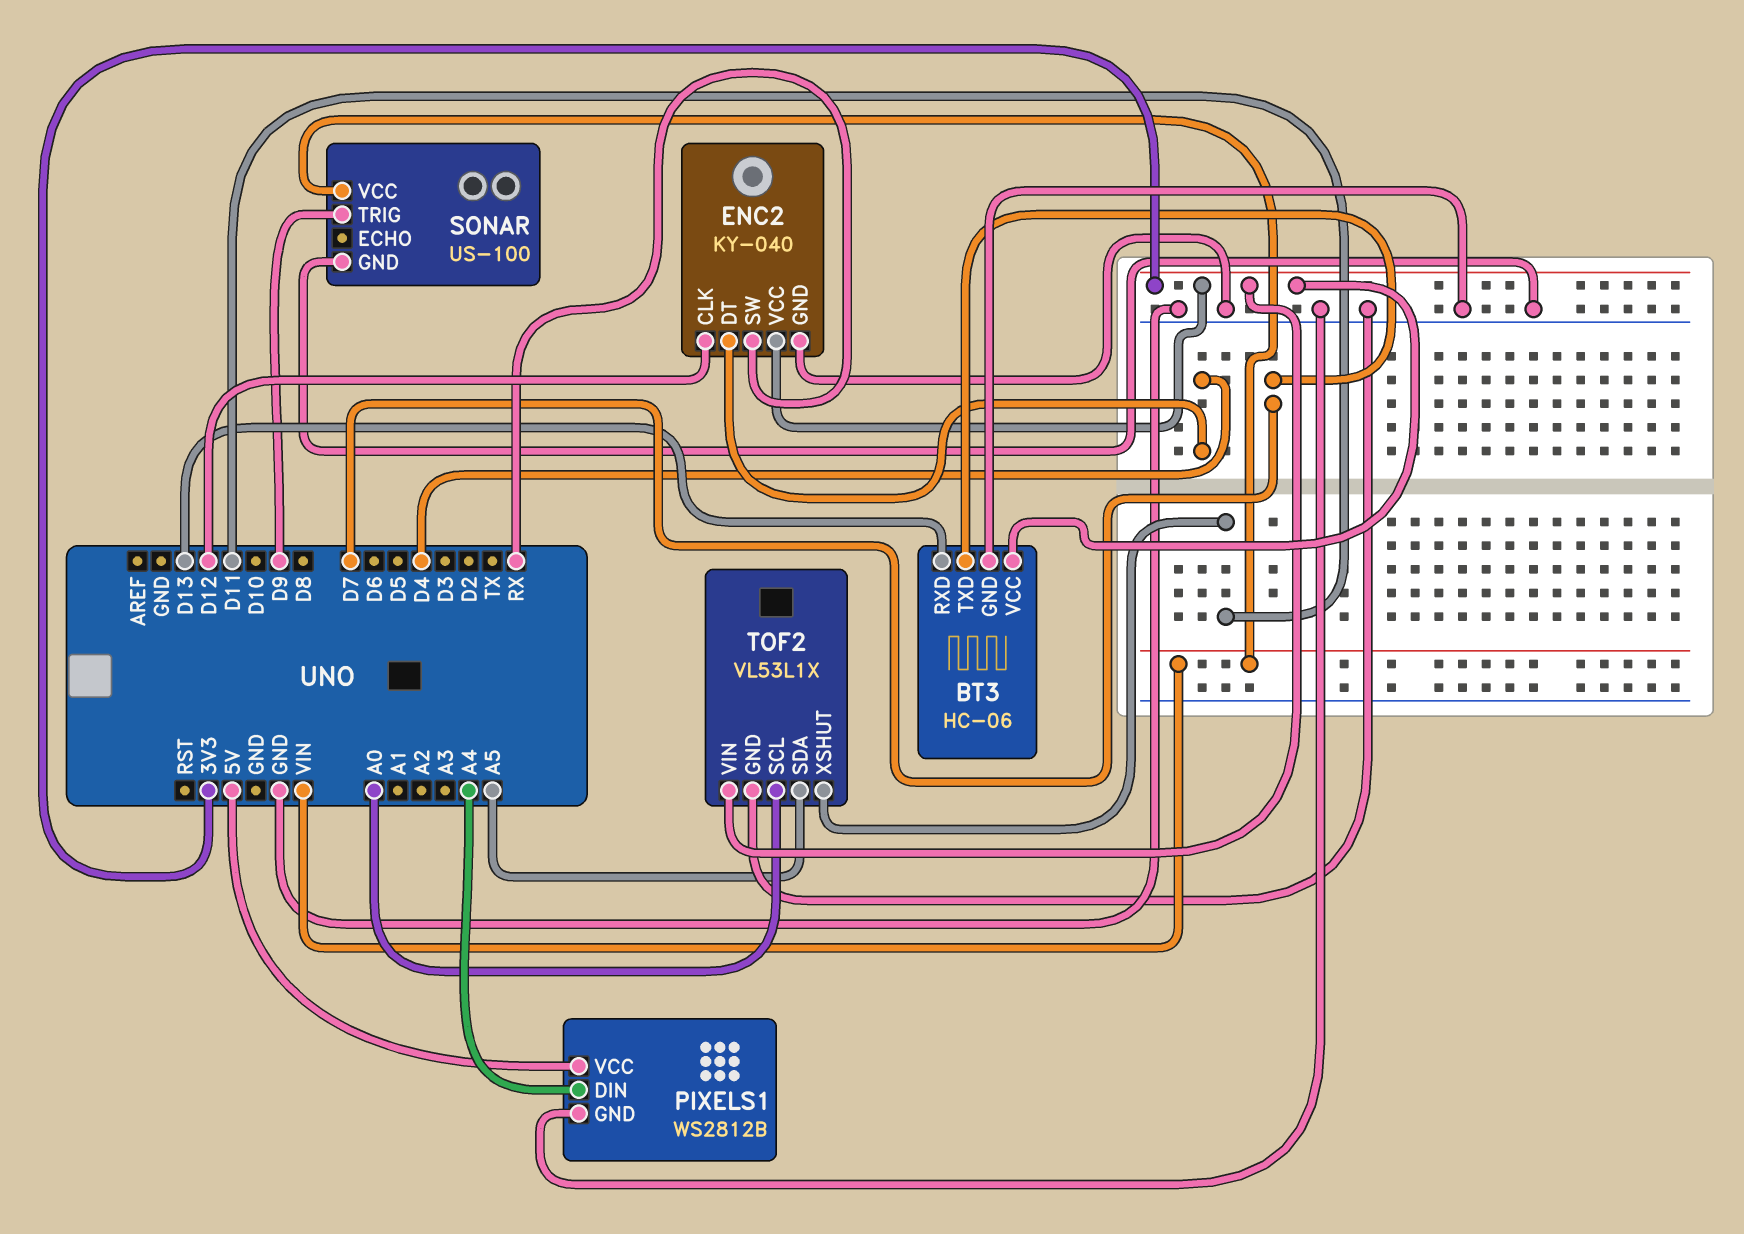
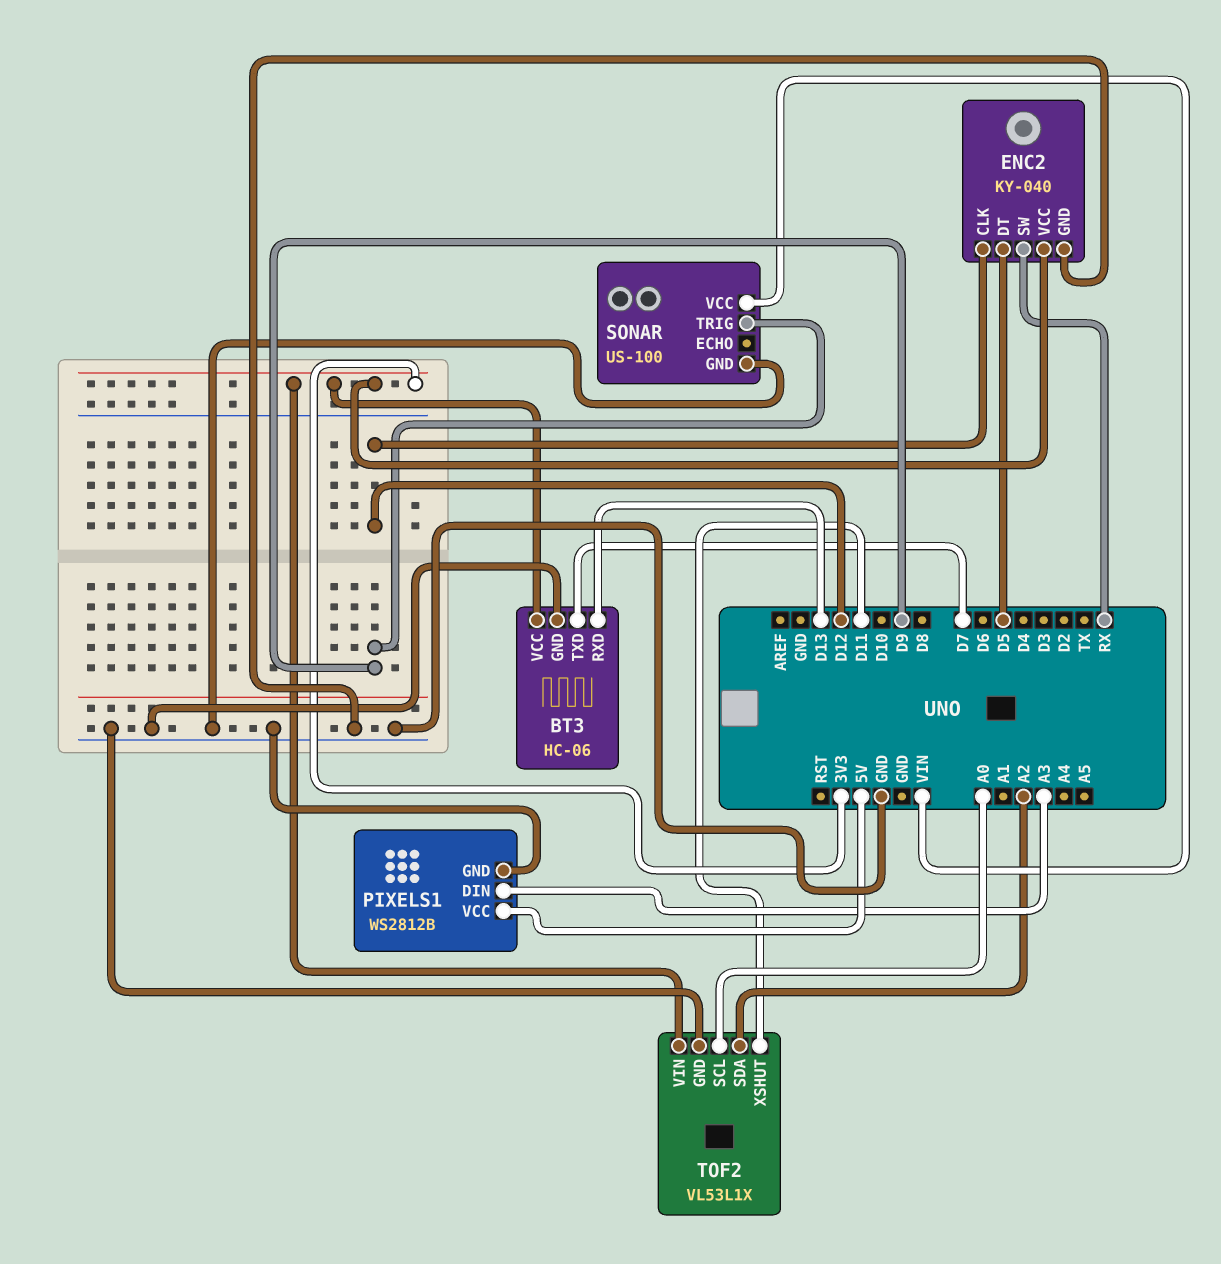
ENC2 pin DT: D4 -> D5
PIXELS1 pin DIN: A4 -> A3
TOF2 pin SDA: A5 -> A2

